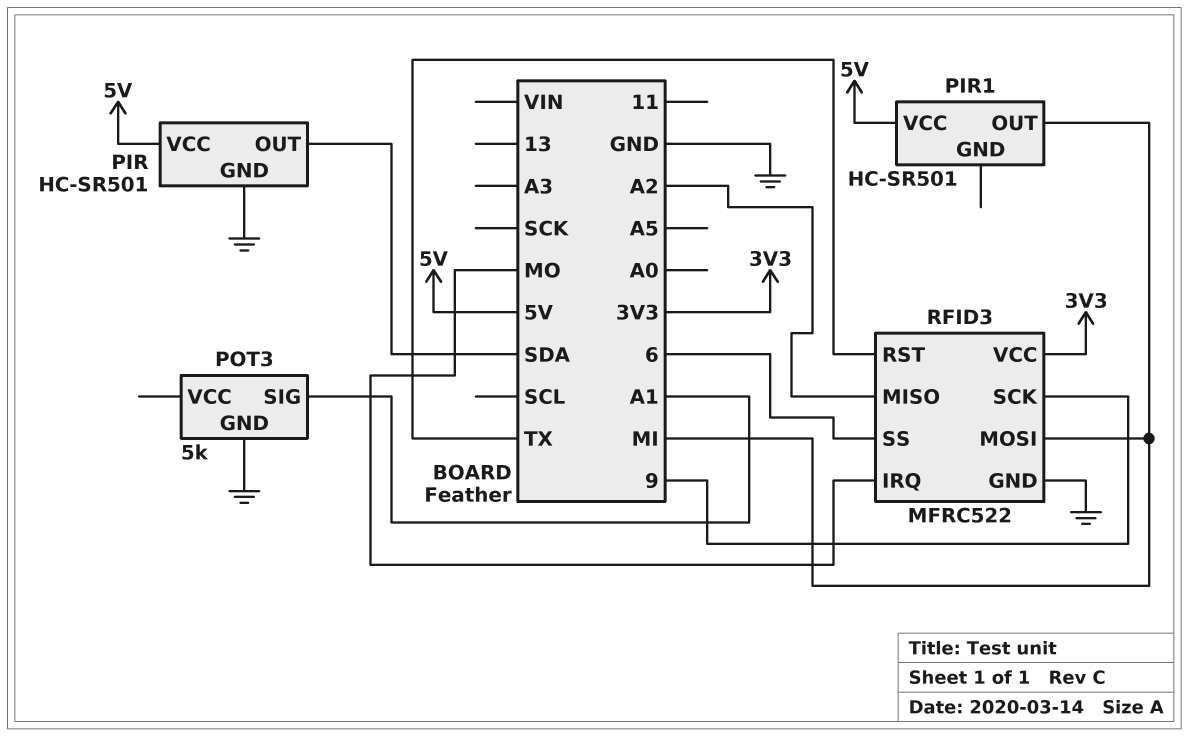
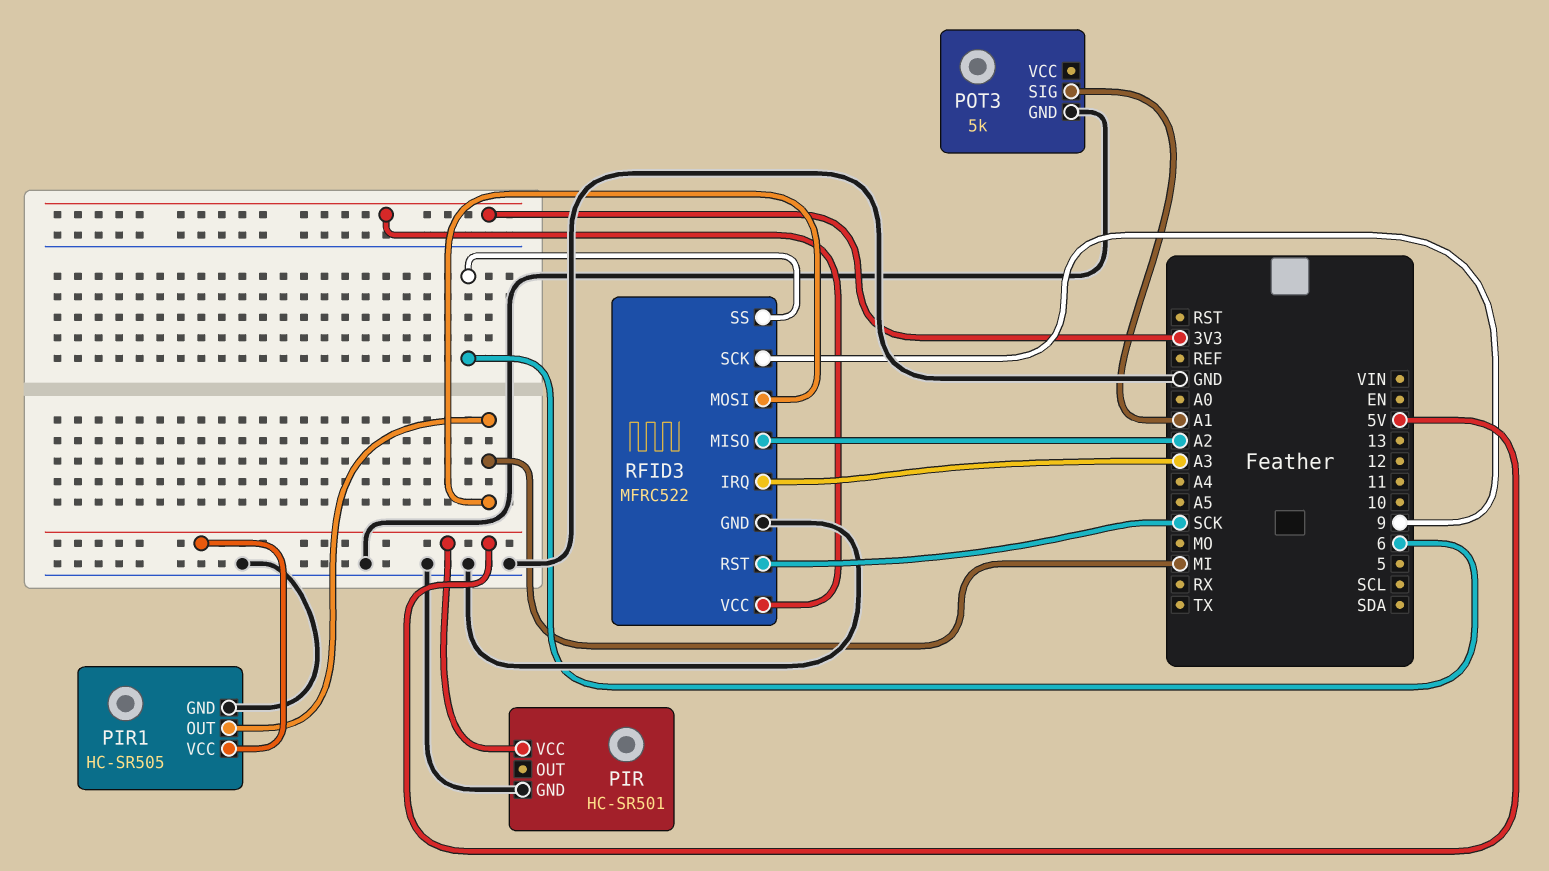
PIR pin OUT: SDA -> none
PIR1: HC-SR501 -> HC-SR505
PIR1 pin GND: none -> GND
RFID3 pin IRQ: MO -> A3
RFID3 pin RST: TX -> SCK

